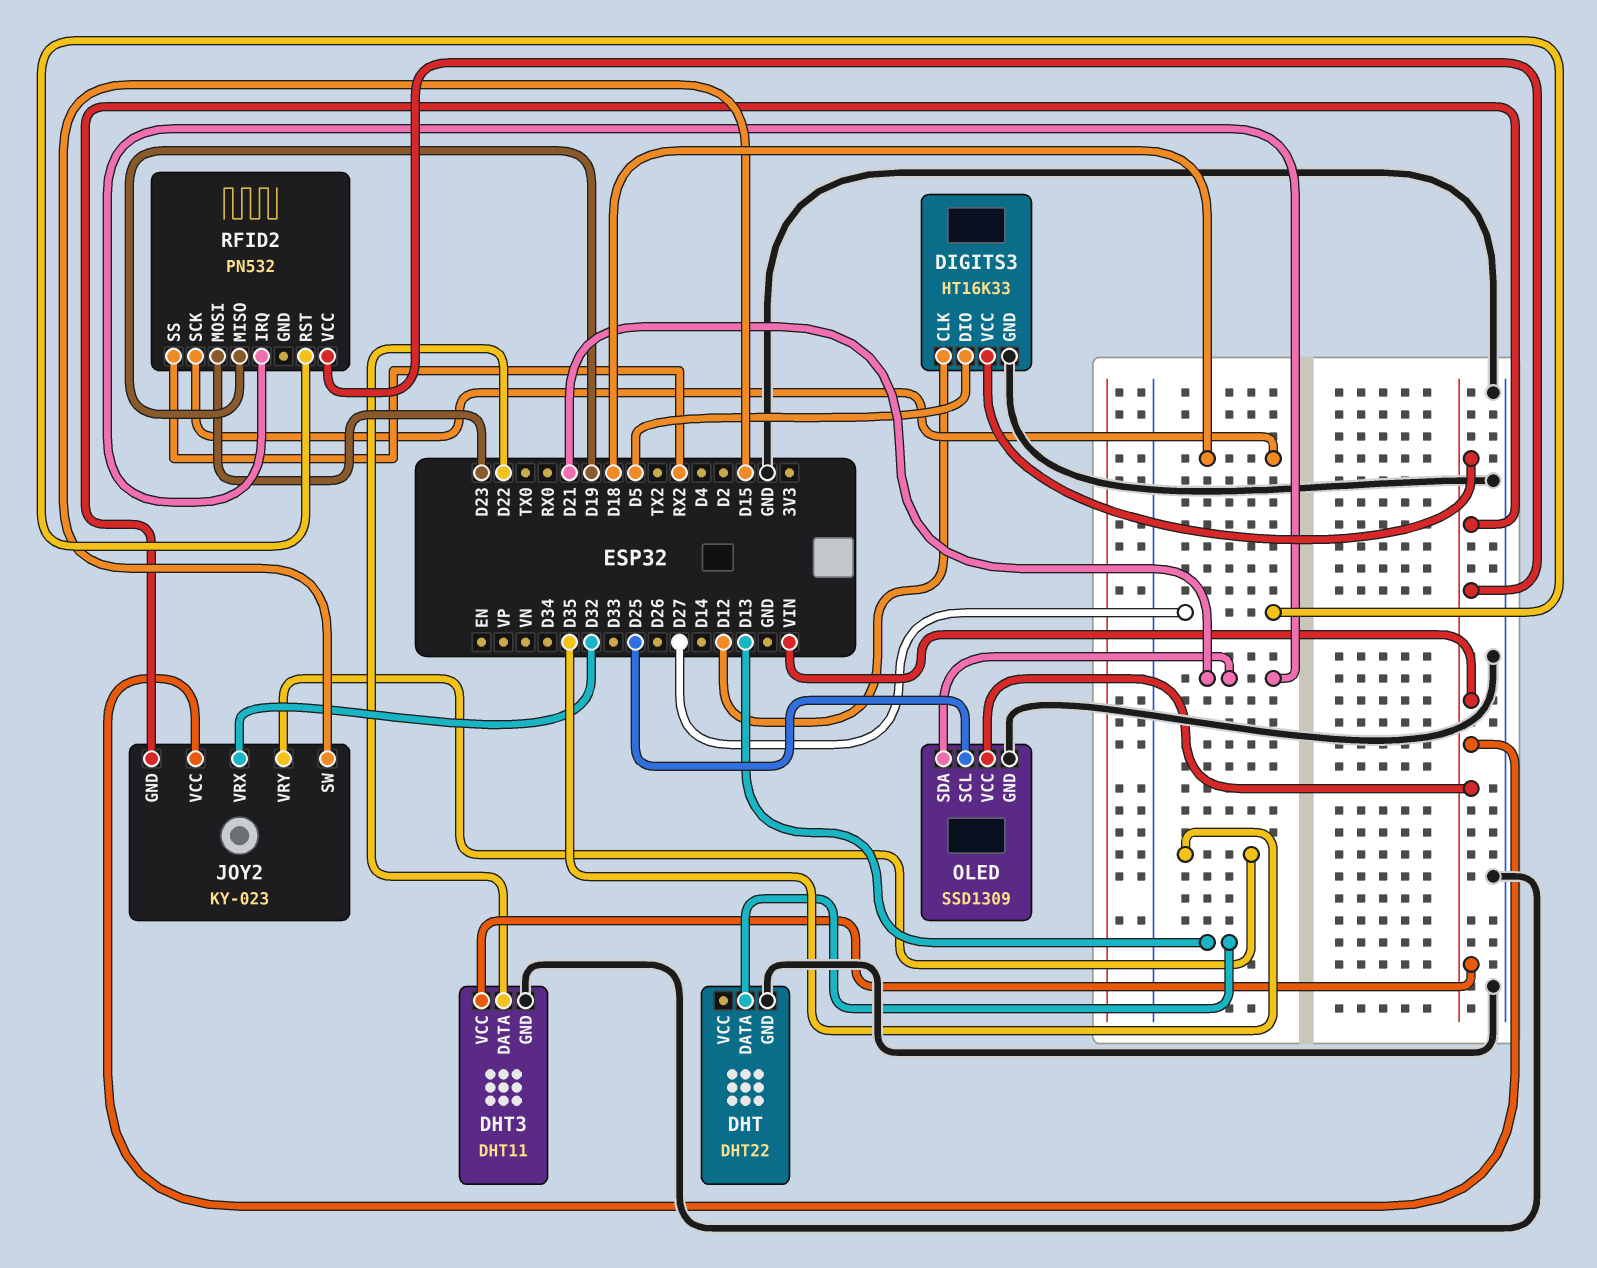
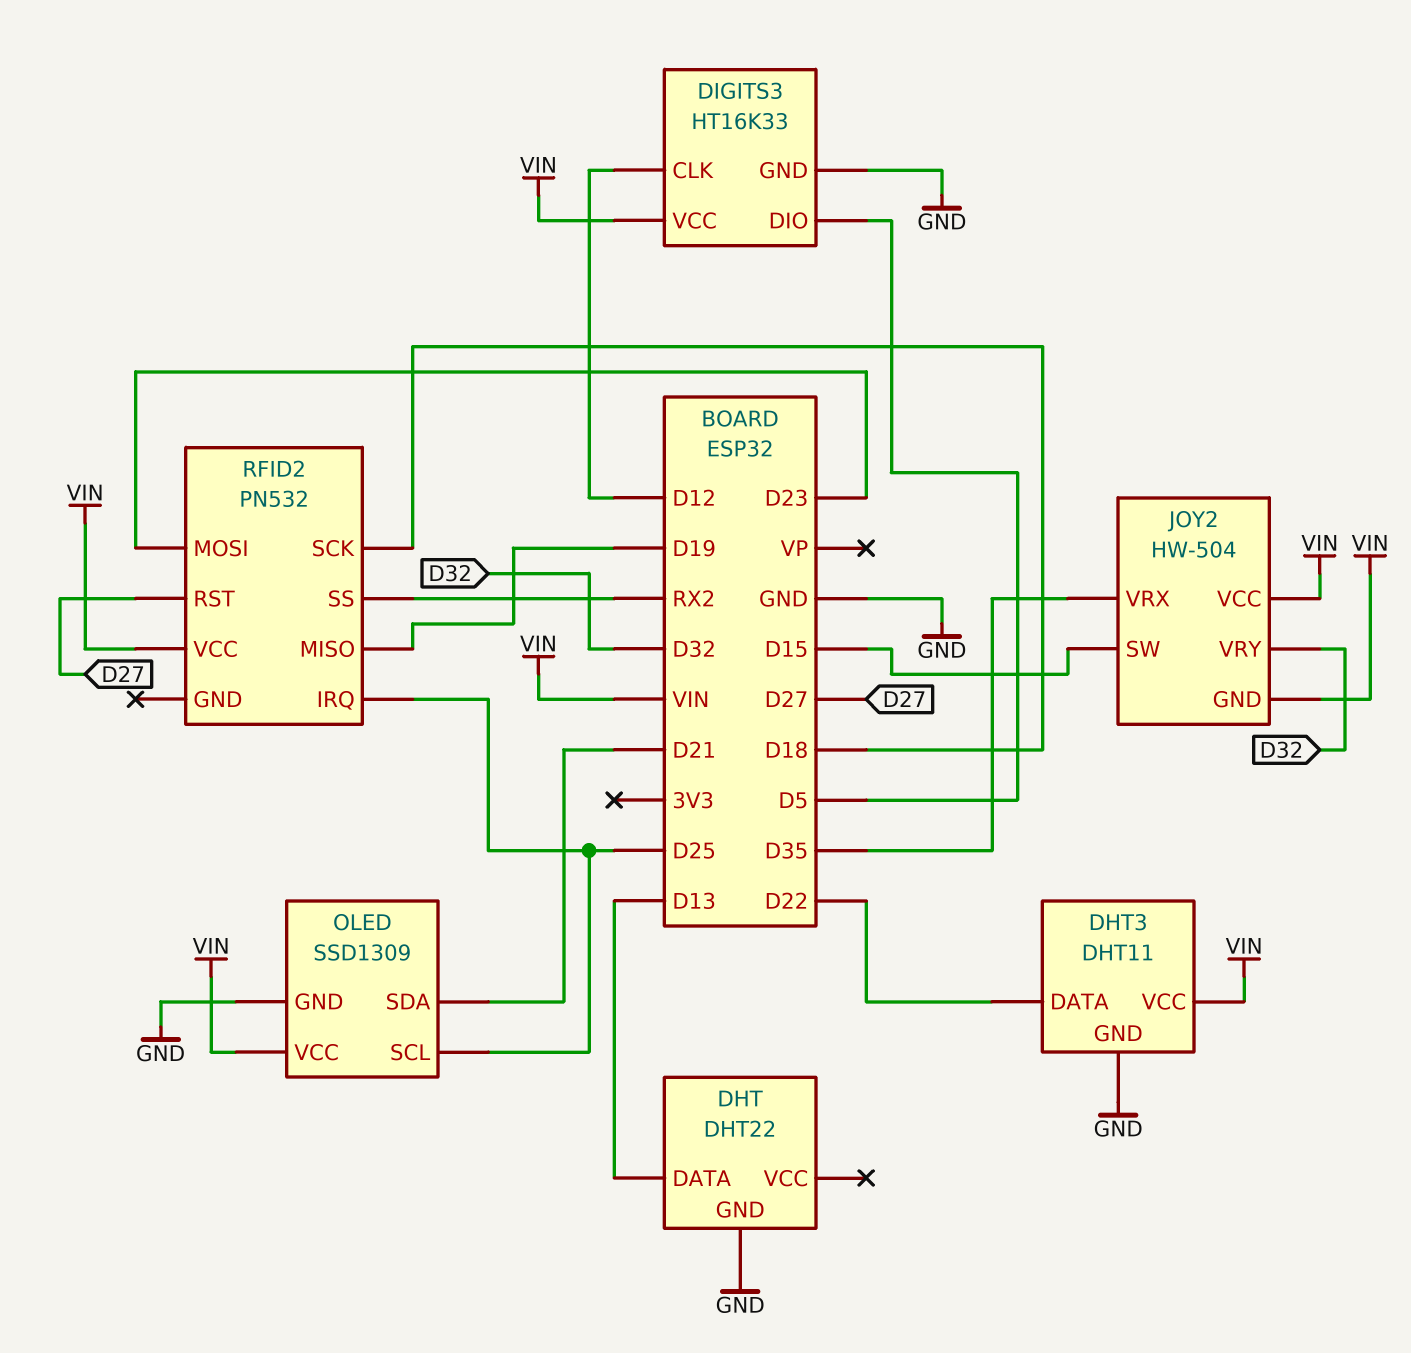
JOY2: KY-023 -> HW-504
JOY2 pin VRX: D32 -> D35
JOY2 pin VRY: D35 -> D32
RFID2 pin IRQ: D21 -> D25

